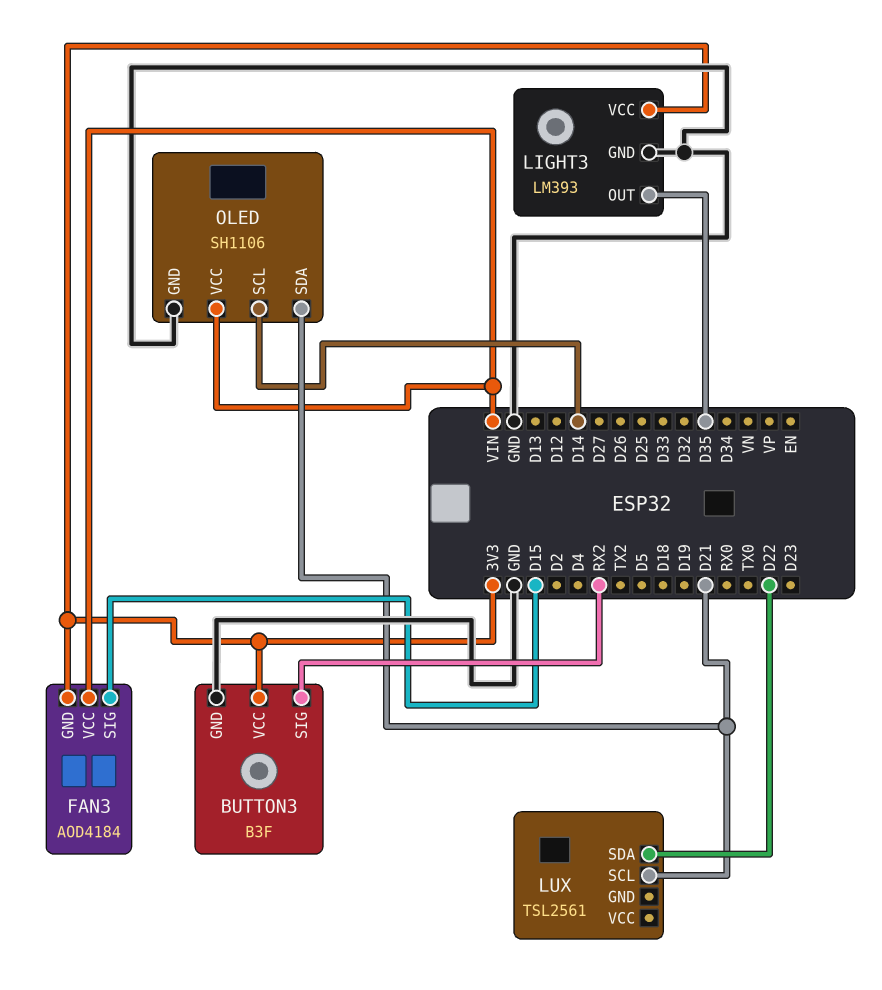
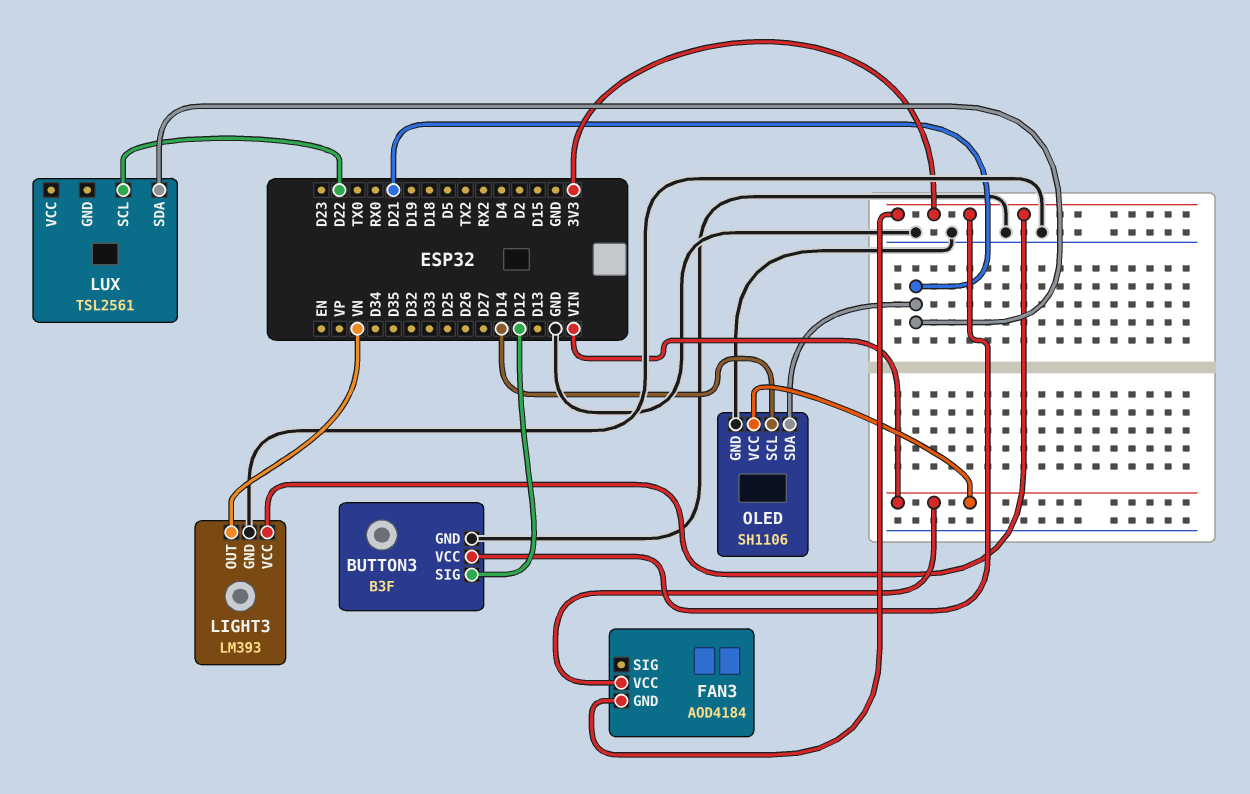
BUTTON3 pin SIG: RX2 -> D12
FAN3 pin SIG: D15 -> none
LIGHT3 pin OUT: D35 -> VN
LUX pin SCL: D21 -> D22
LUX pin SDA: D22 -> D21

